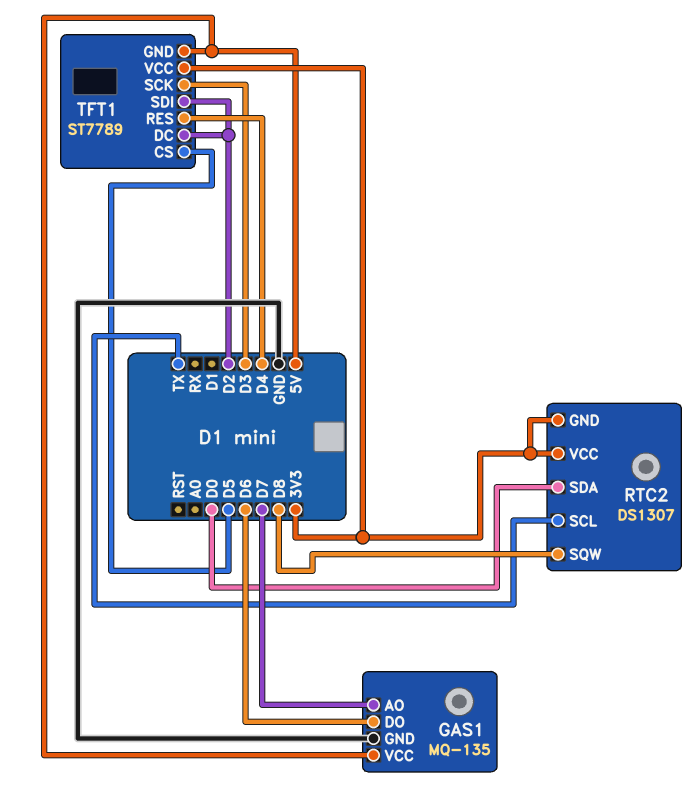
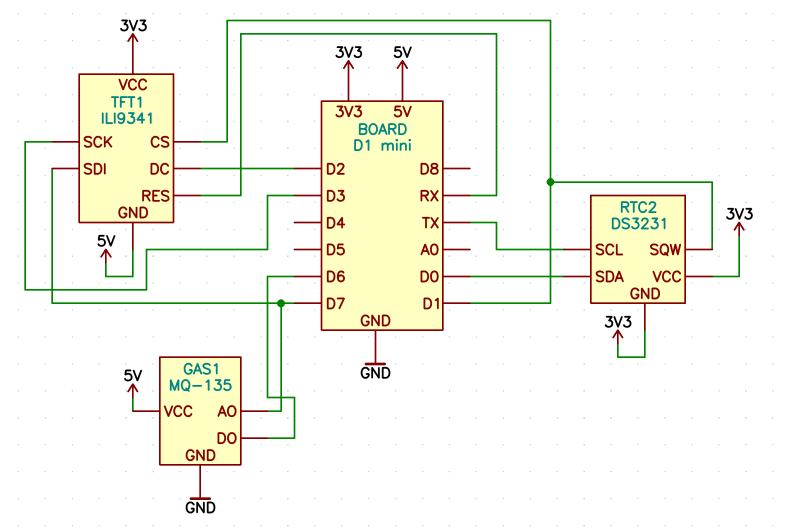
RTC2: DS1307 -> DS3231
RTC2 pin SQW: D8 -> D1
TFT1: ST7789 -> ILI9341
TFT1 pin CS: D5 -> D1
TFT1 pin RES: D4 -> RX
TFT1 pin SDI: D2 -> D7

